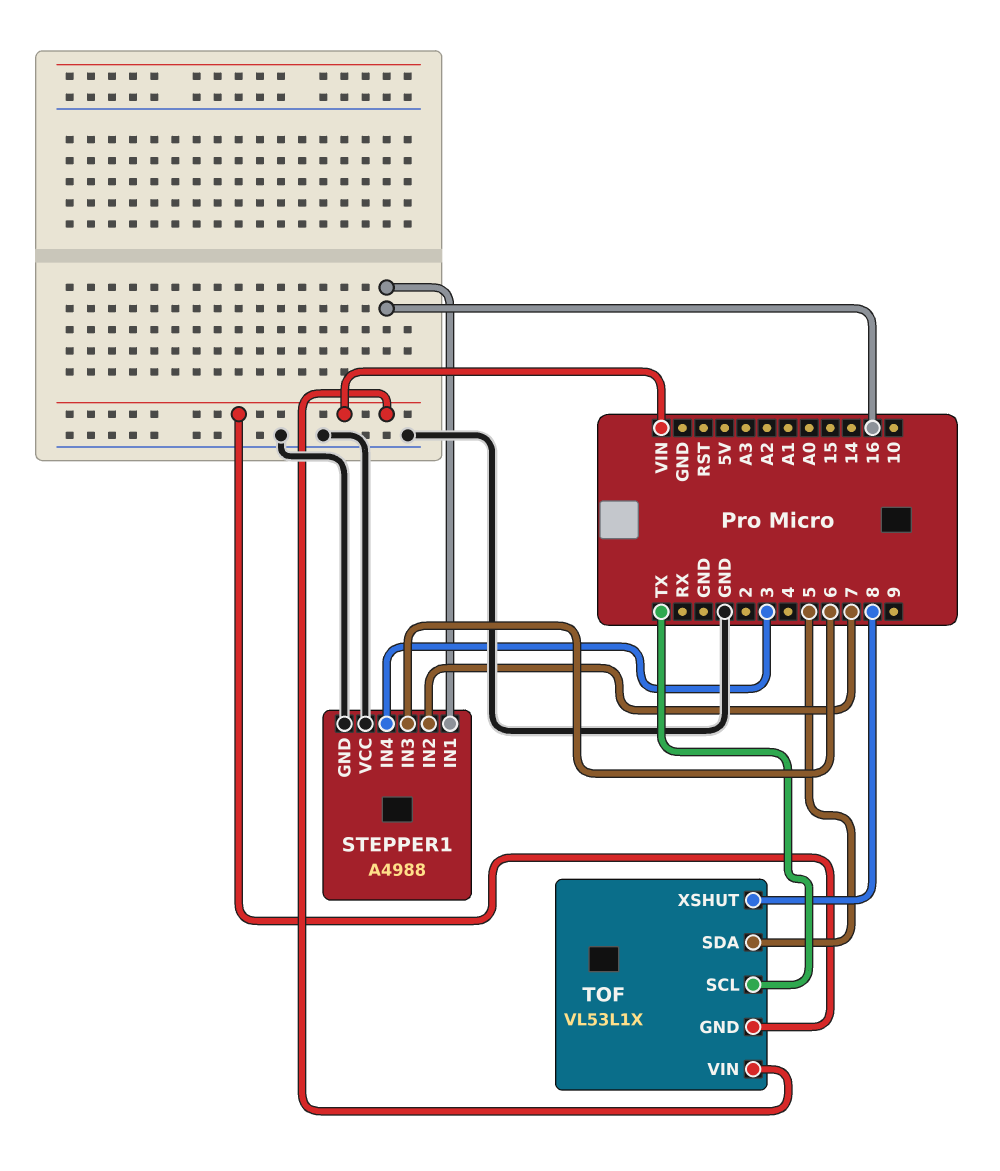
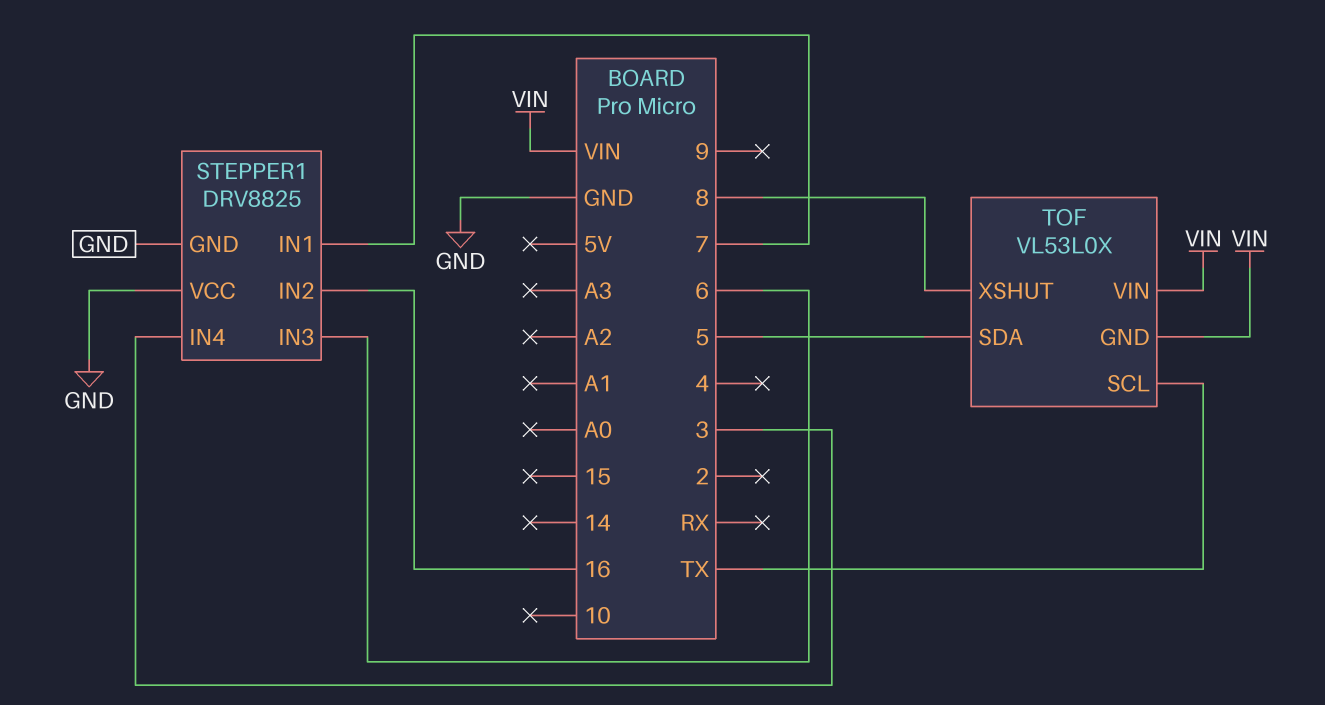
STEPPER1: A4988 -> DRV8825
STEPPER1 pin IN1: 16 -> 7
STEPPER1 pin IN2: 7 -> 16
TOF: VL53L1X -> VL53L0X

